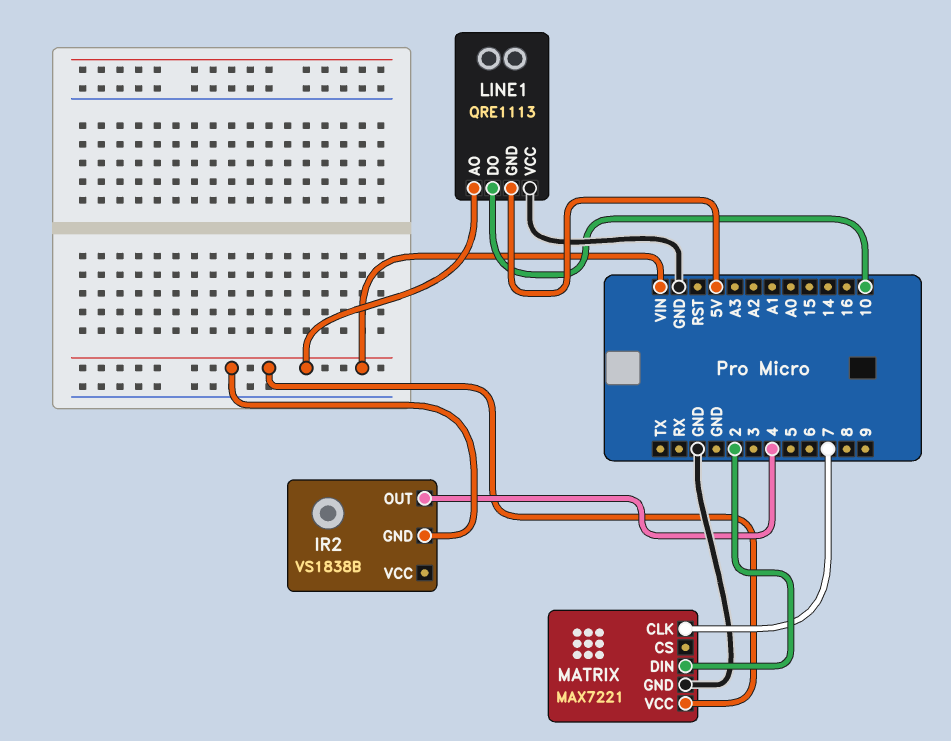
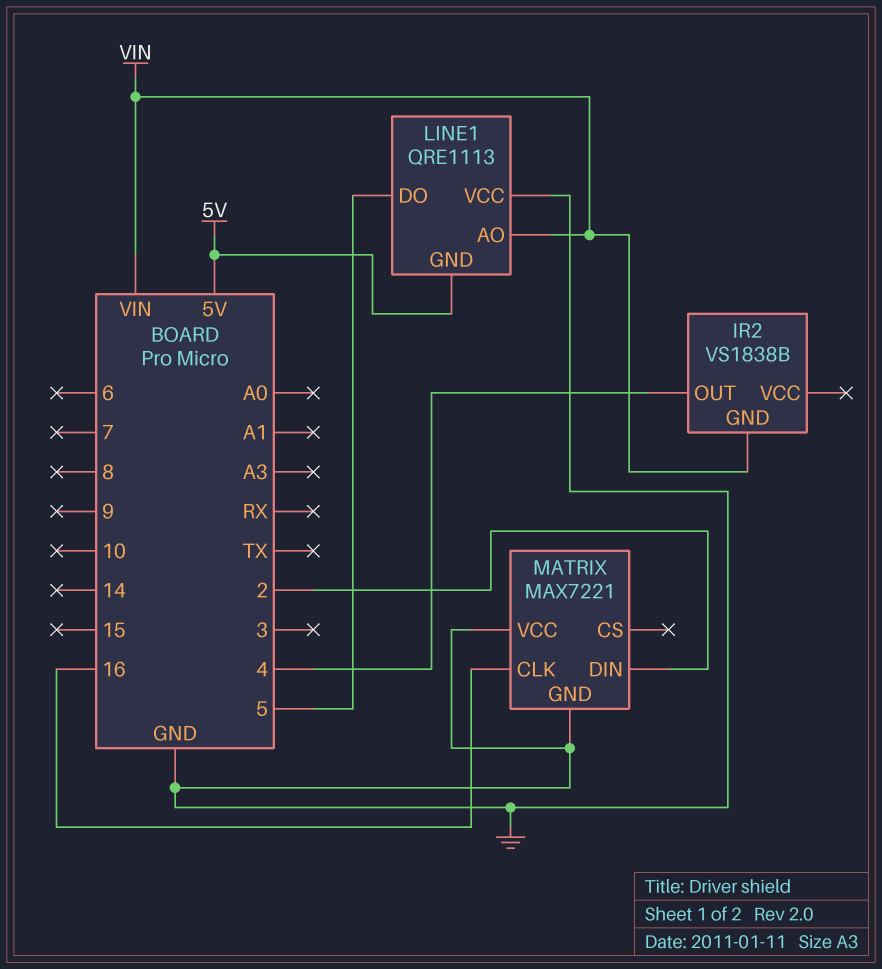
LINE1 pin DO: 10 -> 5
MATRIX pin CLK: 7 -> 16
MATRIX pin VCC: VIN -> GND

